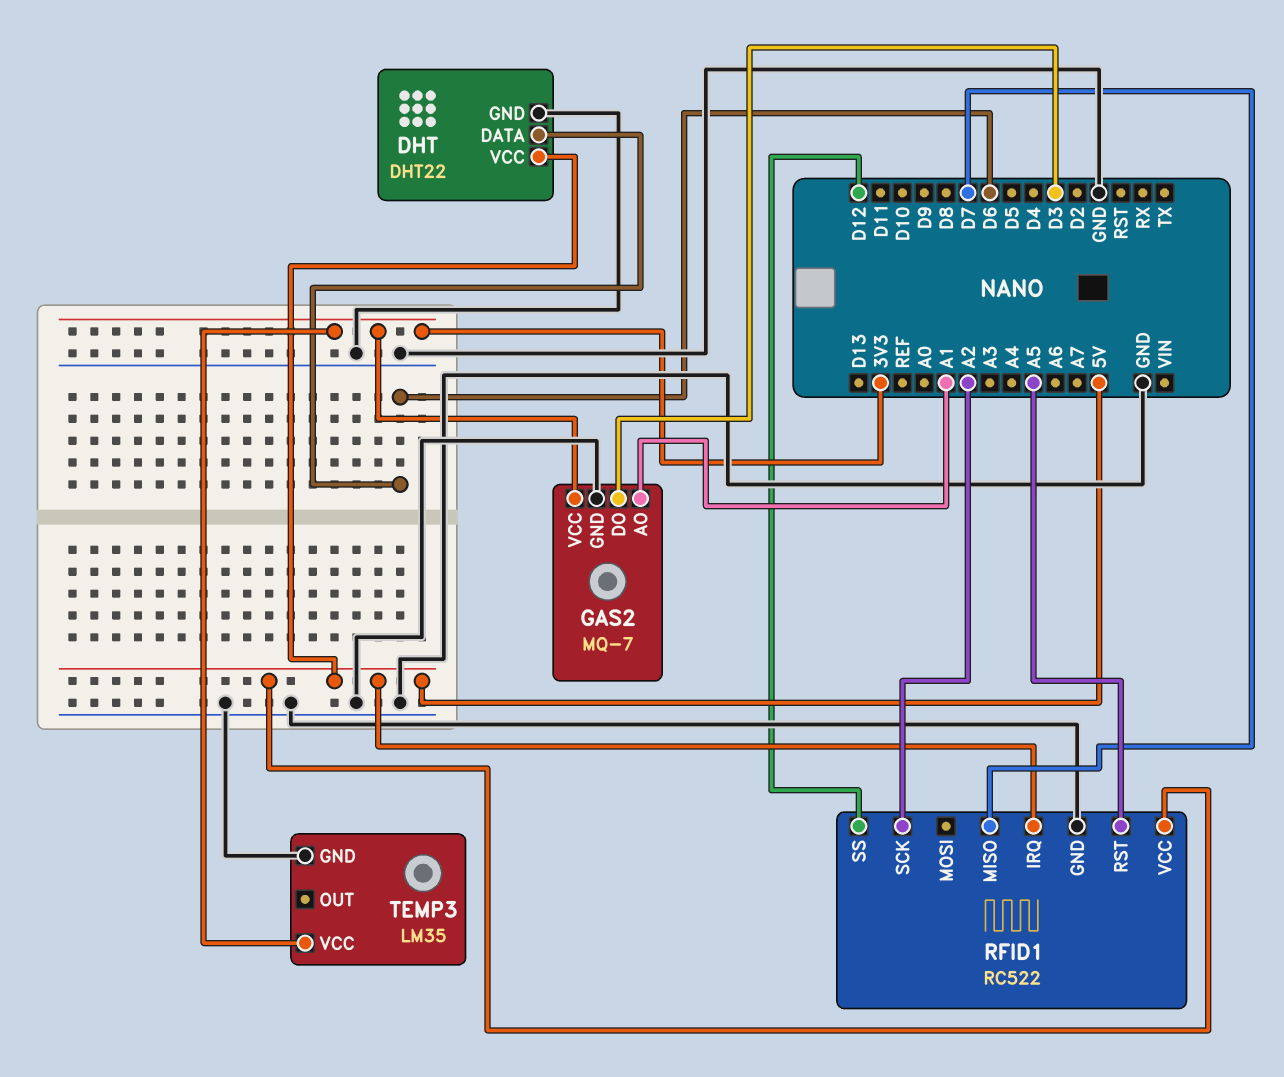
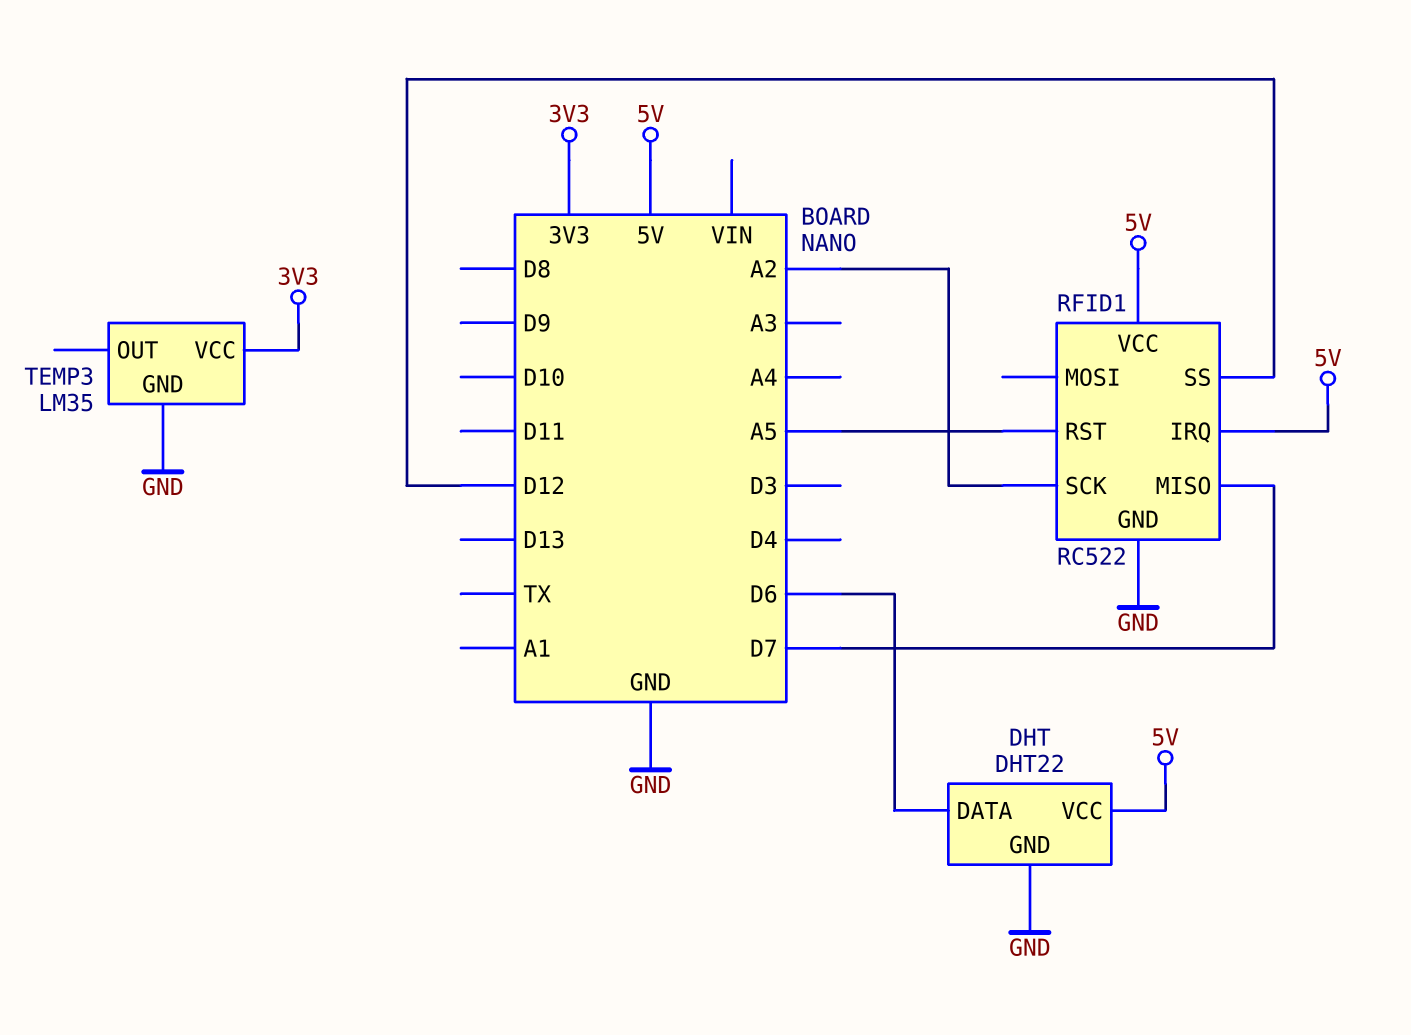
GAS2: MQ-7 -> none
GAS2 pin AO: A1 -> none
GAS2 pin DO: D3 -> none
GAS2 pin GND: GND -> none
GAS2 pin VCC: 3V3 -> none

